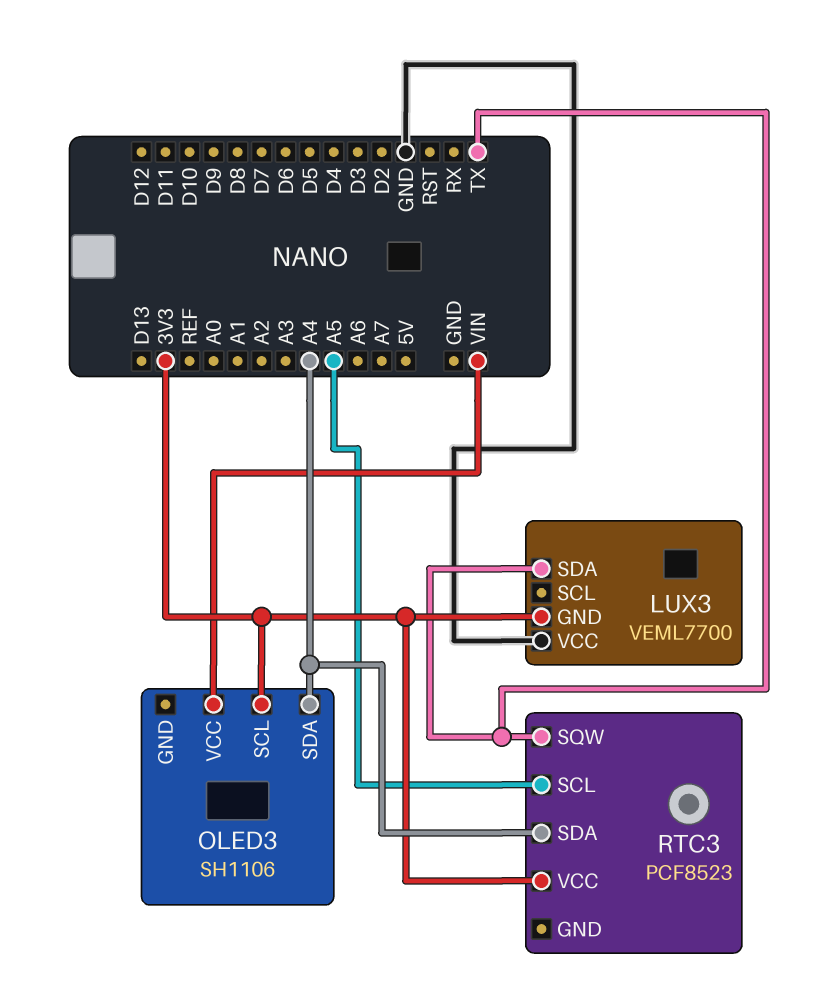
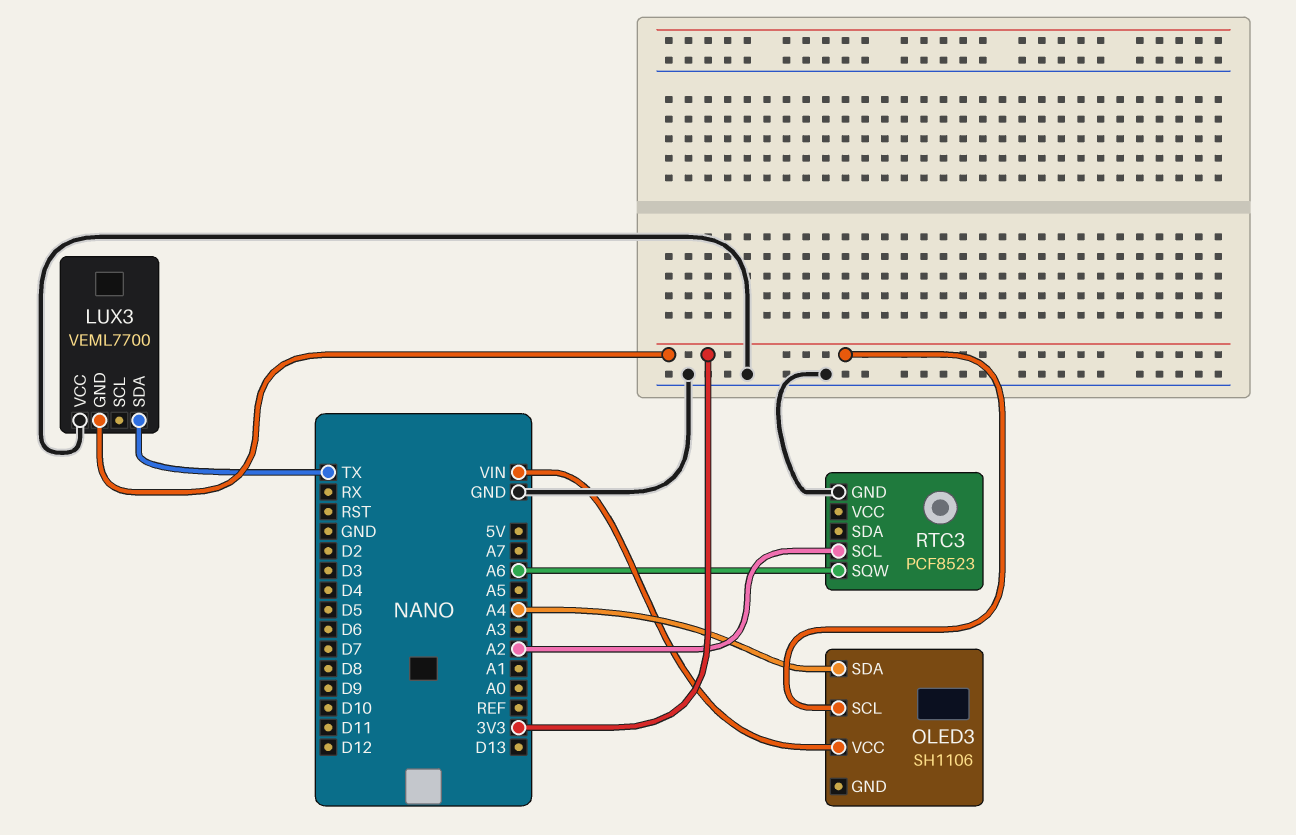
RTC3 pin GND: none -> GND
RTC3 pin SCL: A5 -> A2
RTC3 pin SDA: A4 -> none
RTC3 pin SQW: TX -> A6
RTC3 pin VCC: 3V3 -> none

